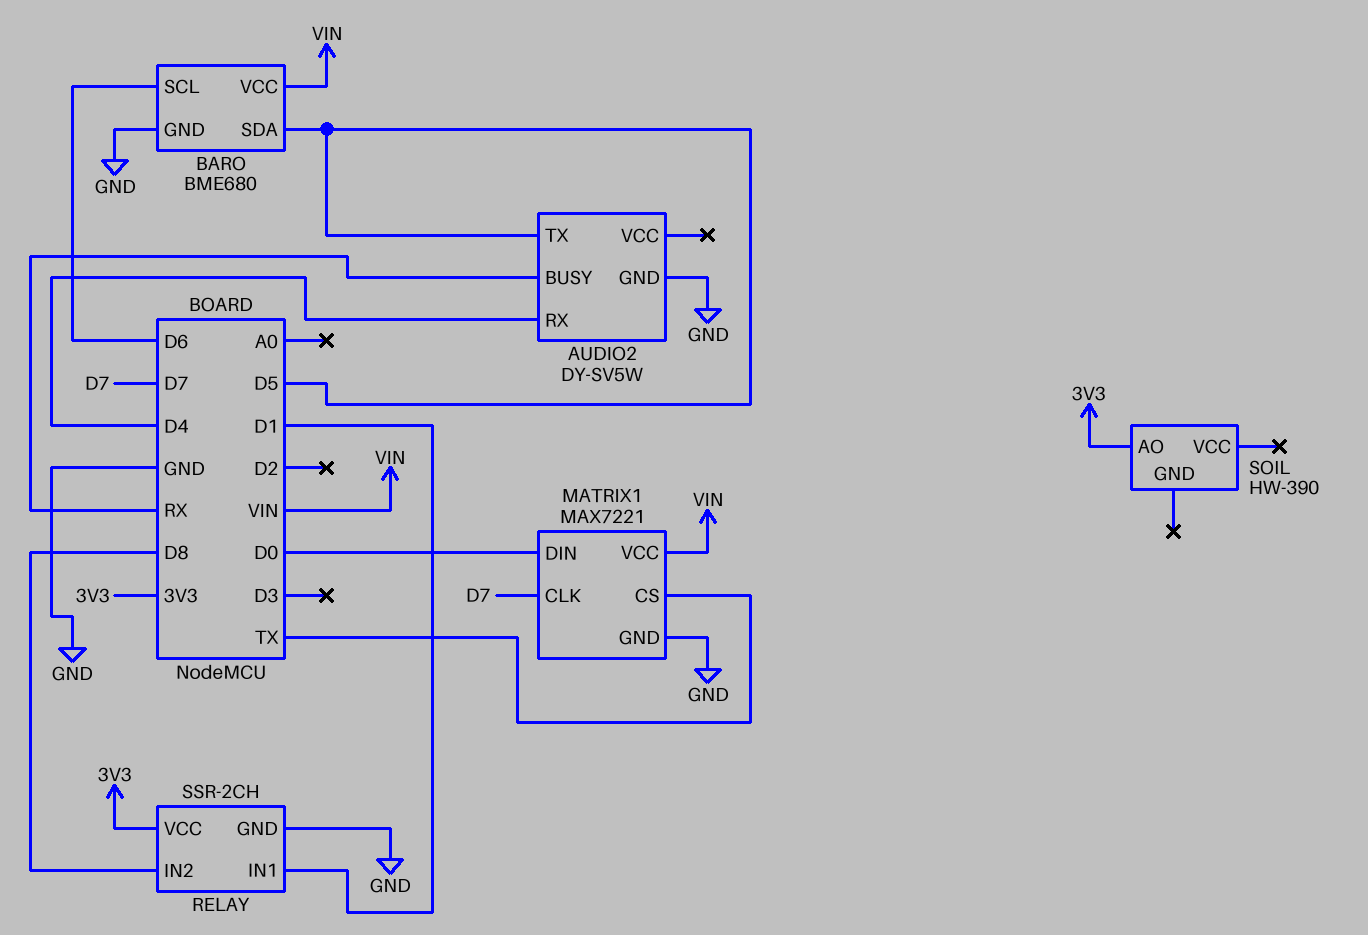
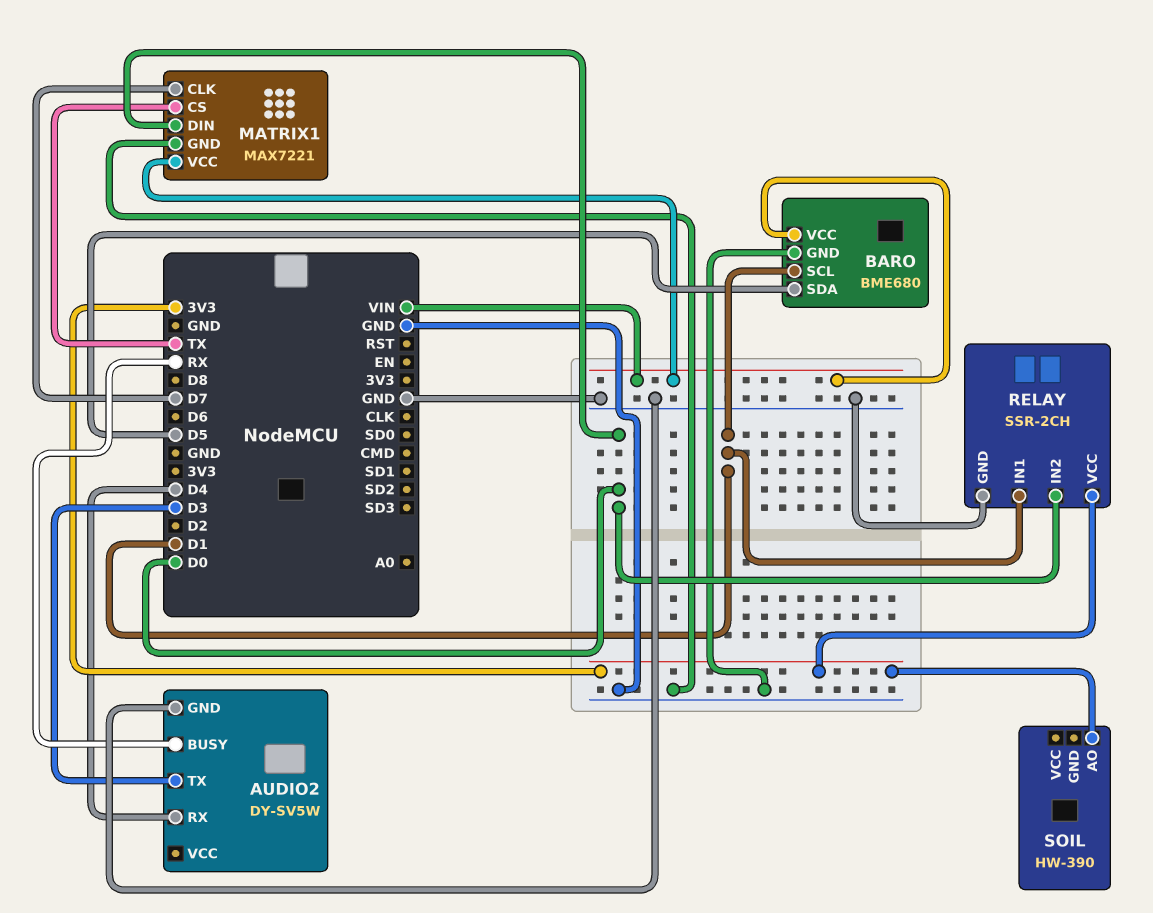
AUDIO2 pin TX: D5 -> D3
BARO pin SCL: D6 -> D1
RELAY pin IN2: D8 -> D0

